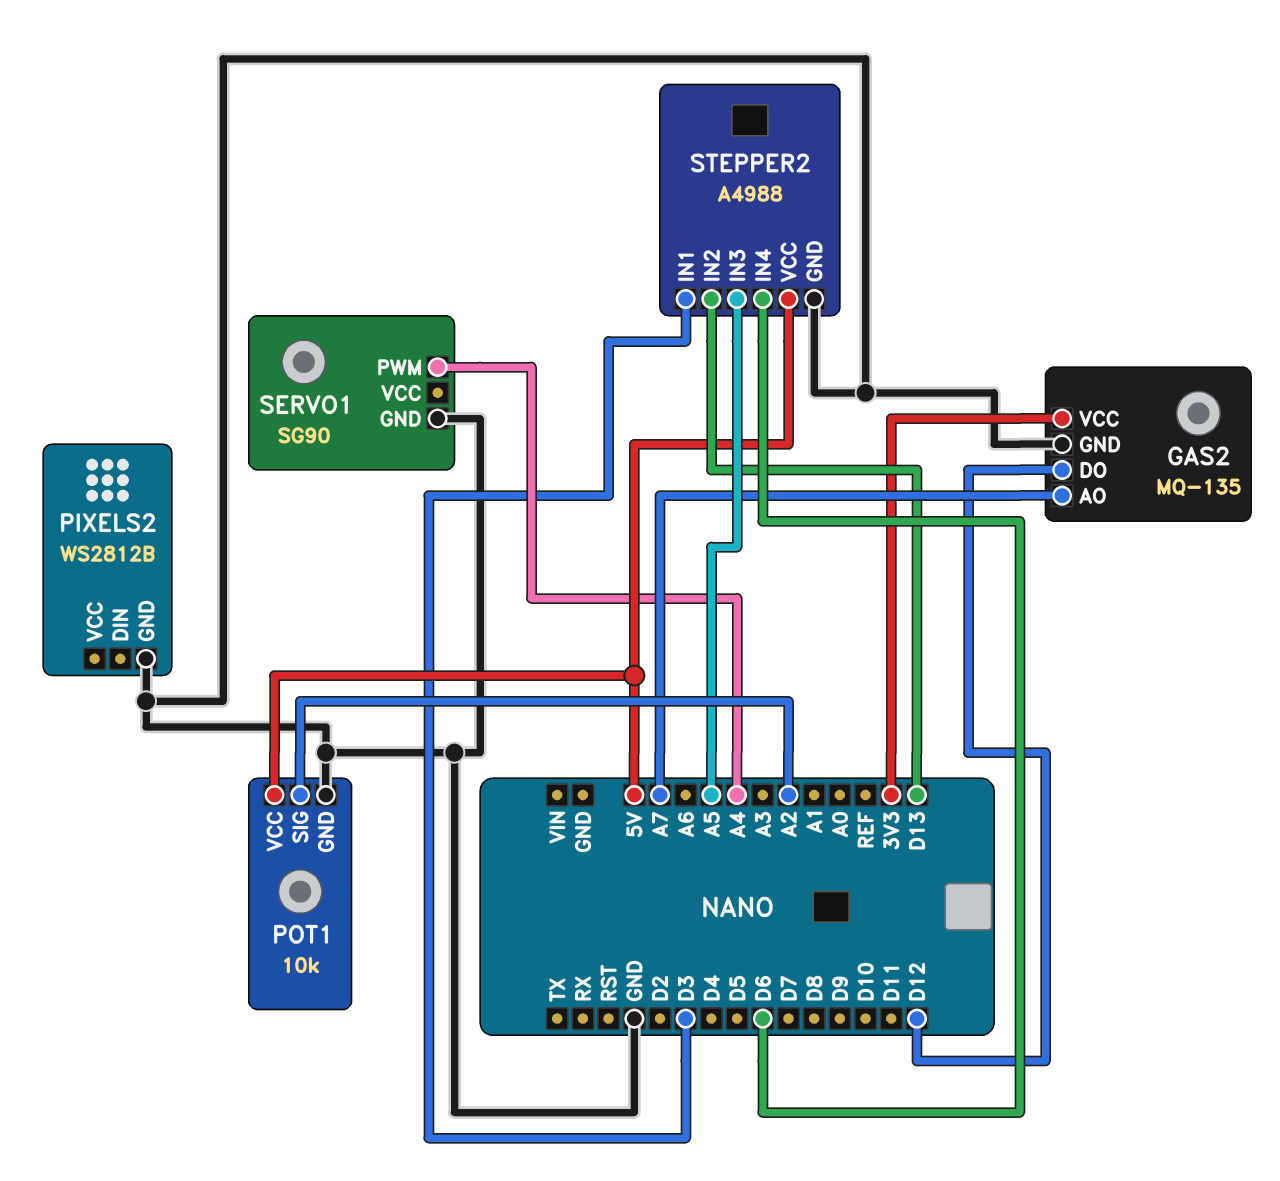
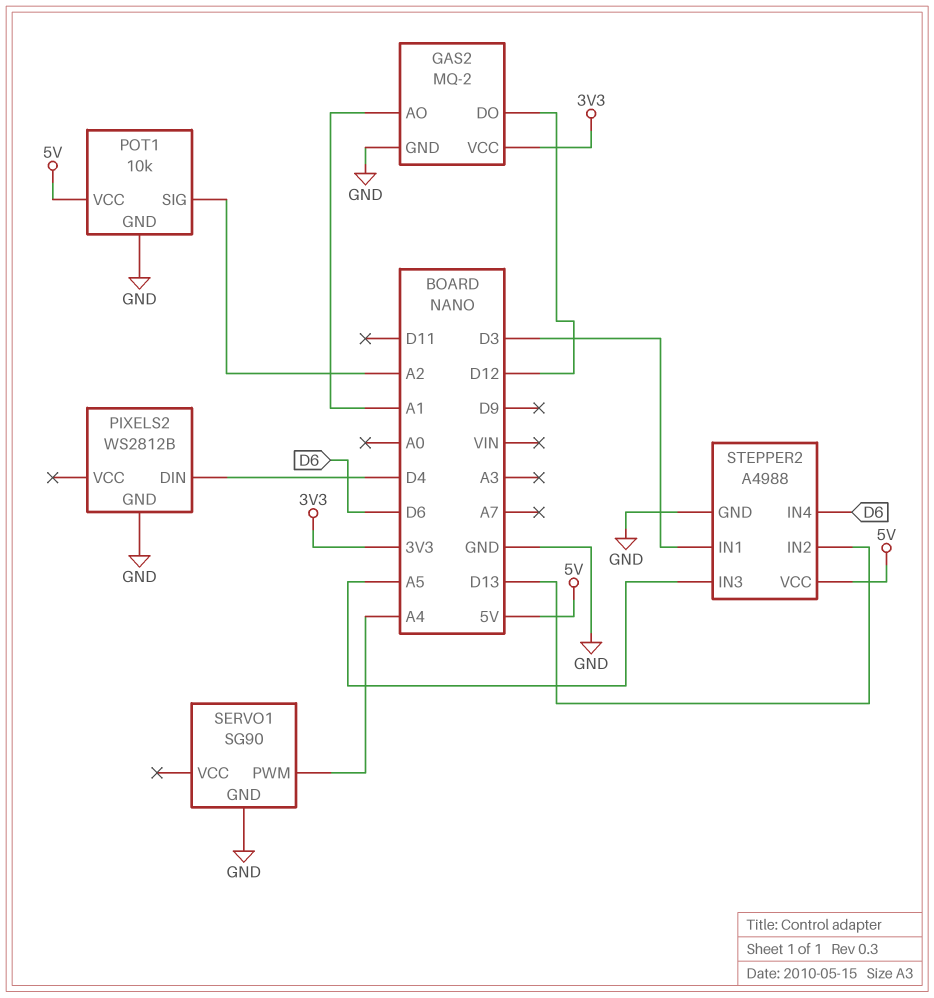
GAS2: MQ-135 -> MQ-2
GAS2 pin AO: A7 -> A1
PIXELS2 pin DIN: none -> D4

